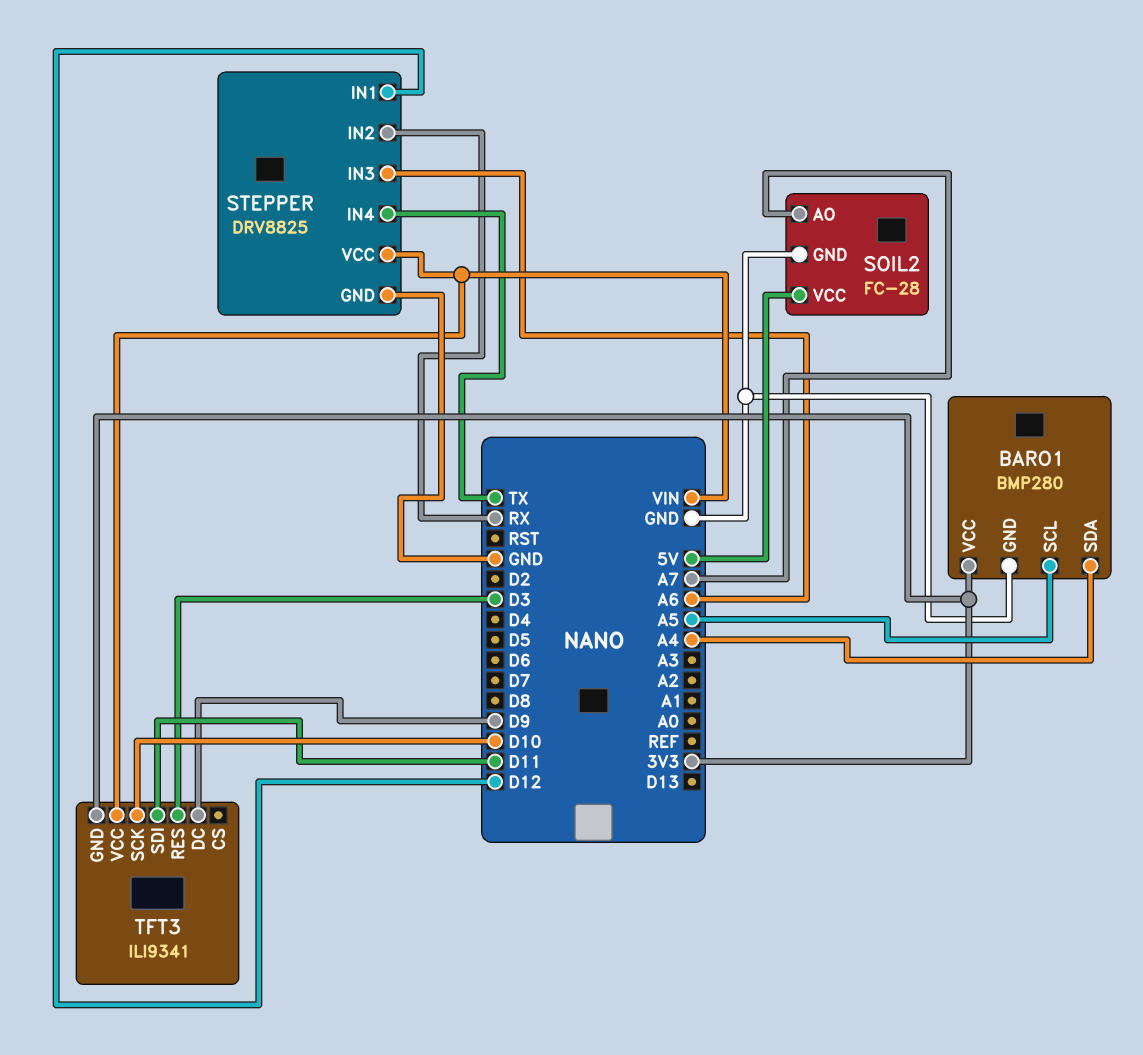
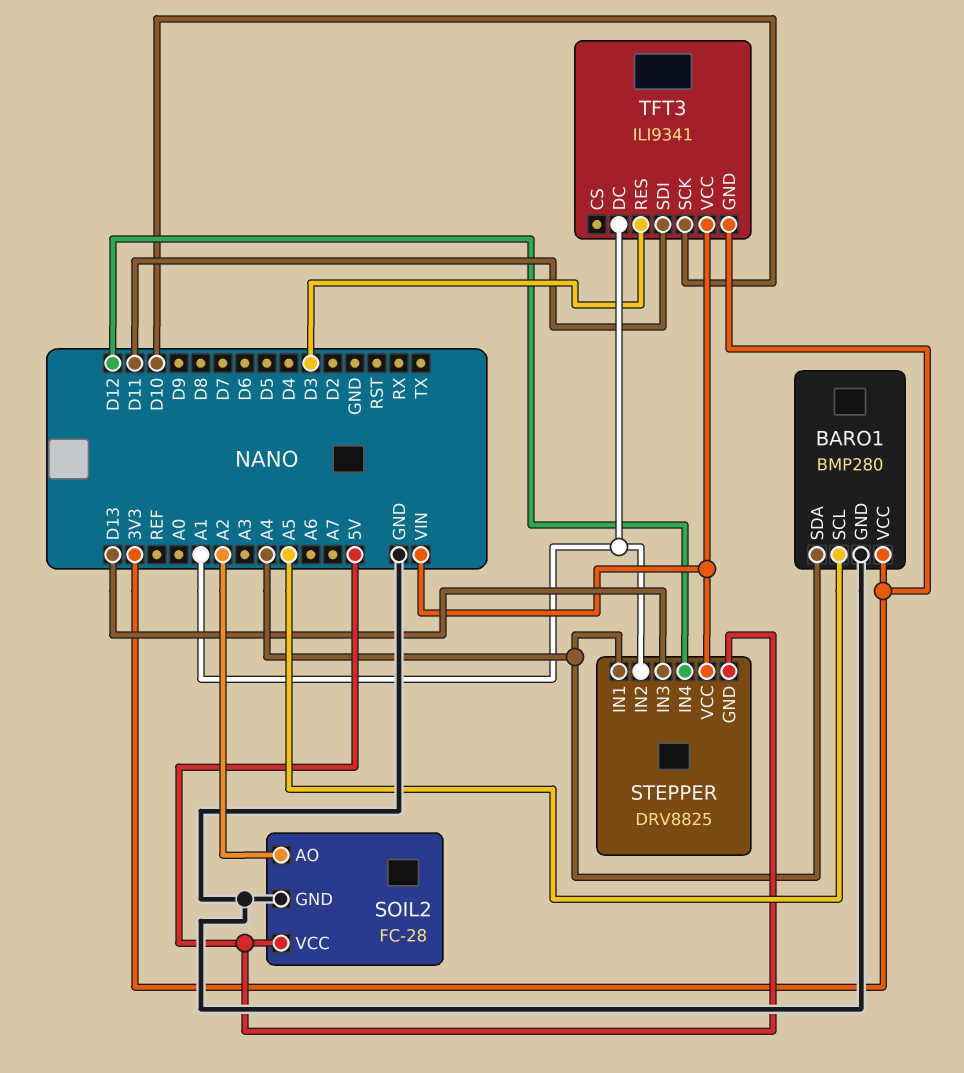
SOIL2 pin AO: A7 -> A2
STEPPER pin GND: GND -> 5V
STEPPER pin IN1: D12 -> A4
STEPPER pin IN2: RX -> A1
STEPPER pin IN3: A6 -> D13
STEPPER pin IN4: TX -> D12
TFT3 pin DC: D9 -> A1

